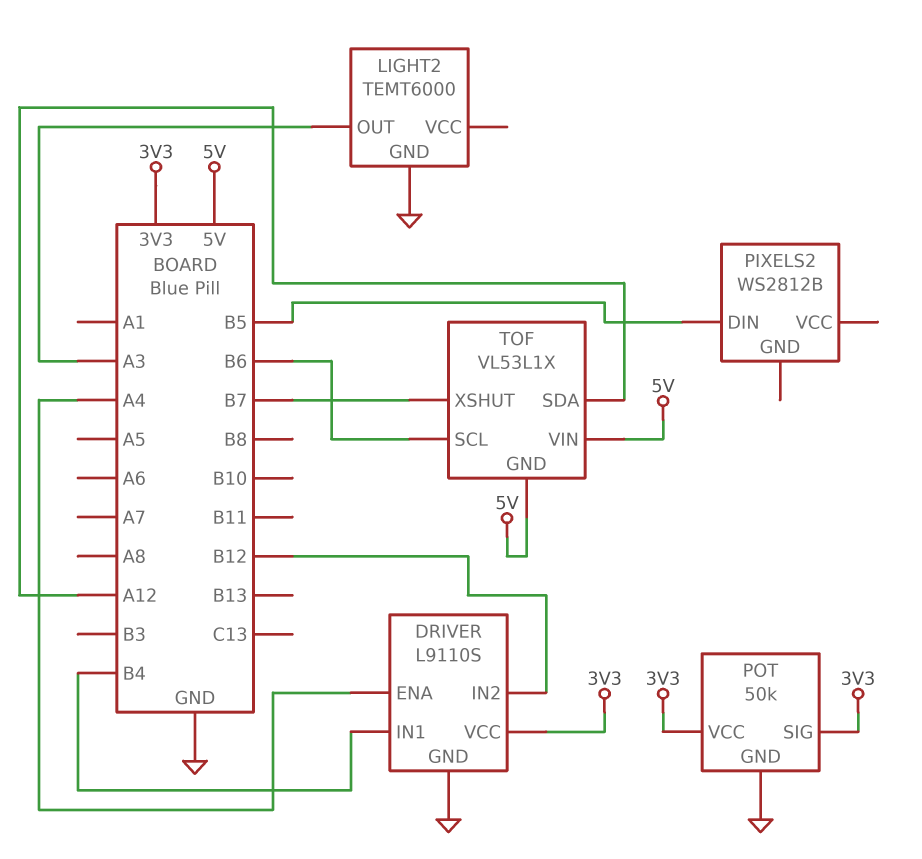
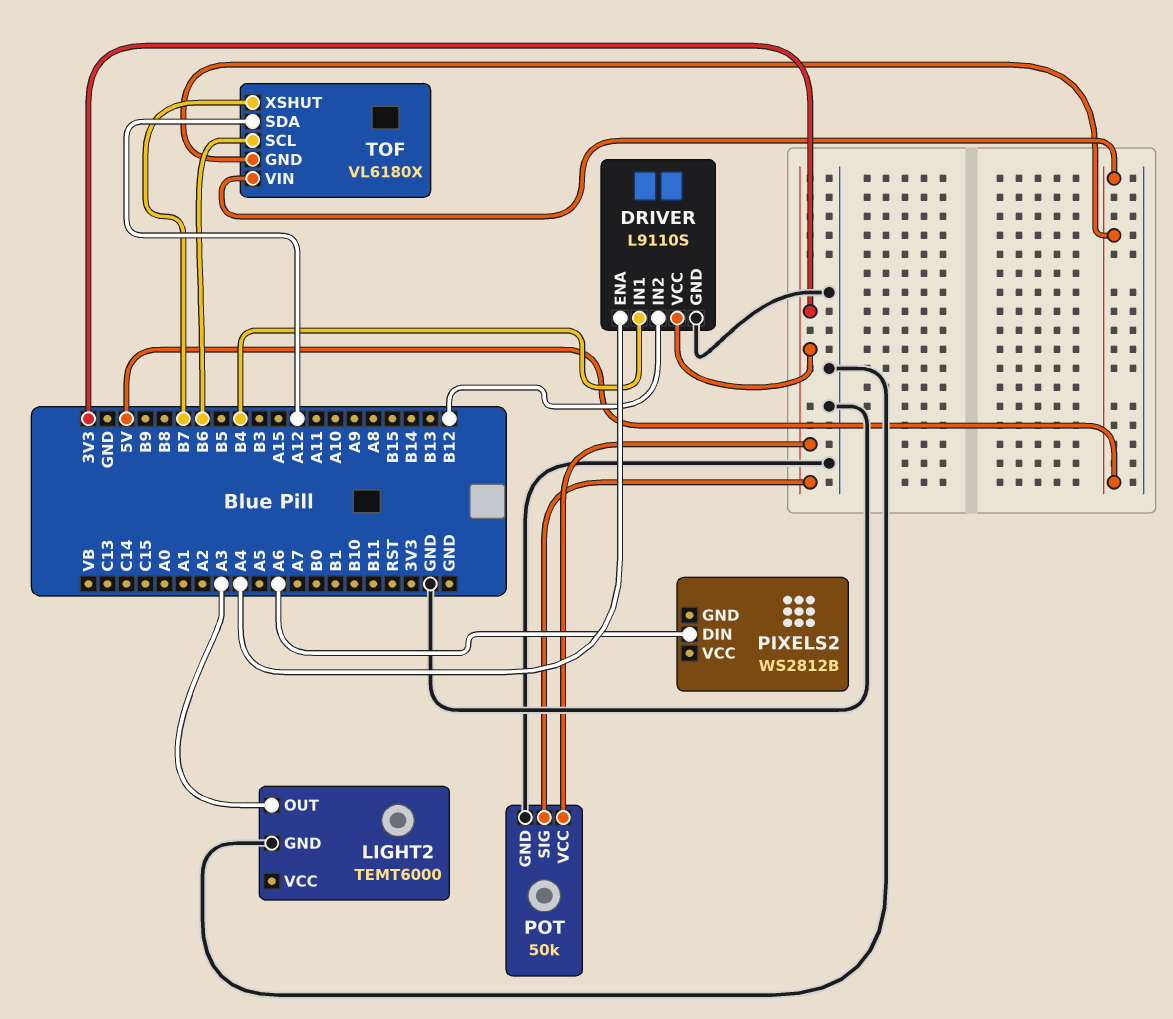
PIXELS2 pin DIN: B5 -> A6
TOF: VL53L1X -> VL6180X

